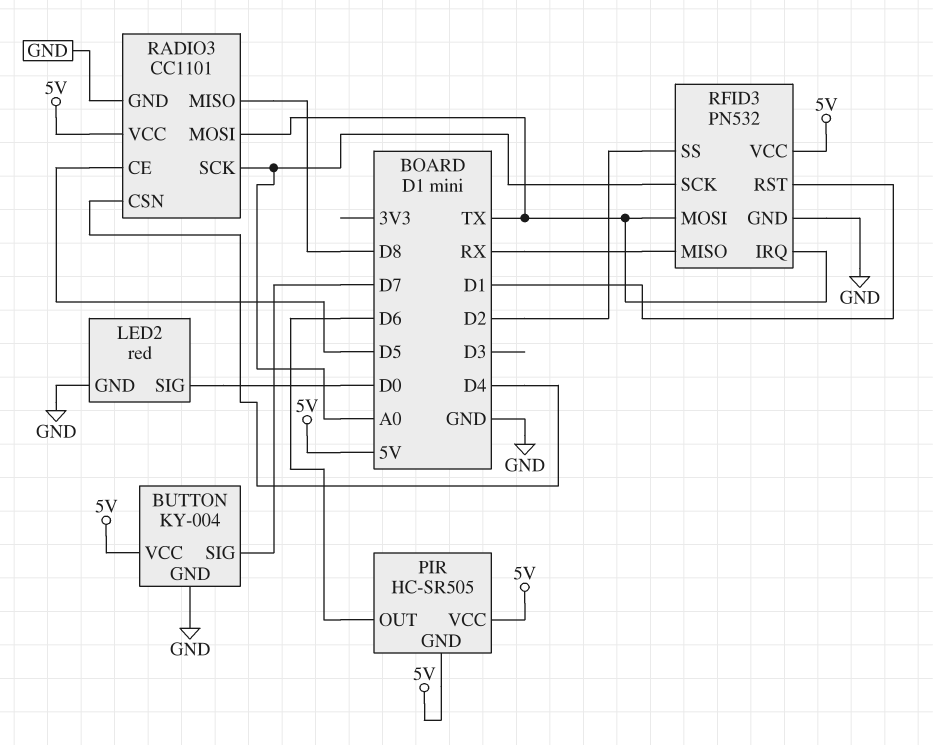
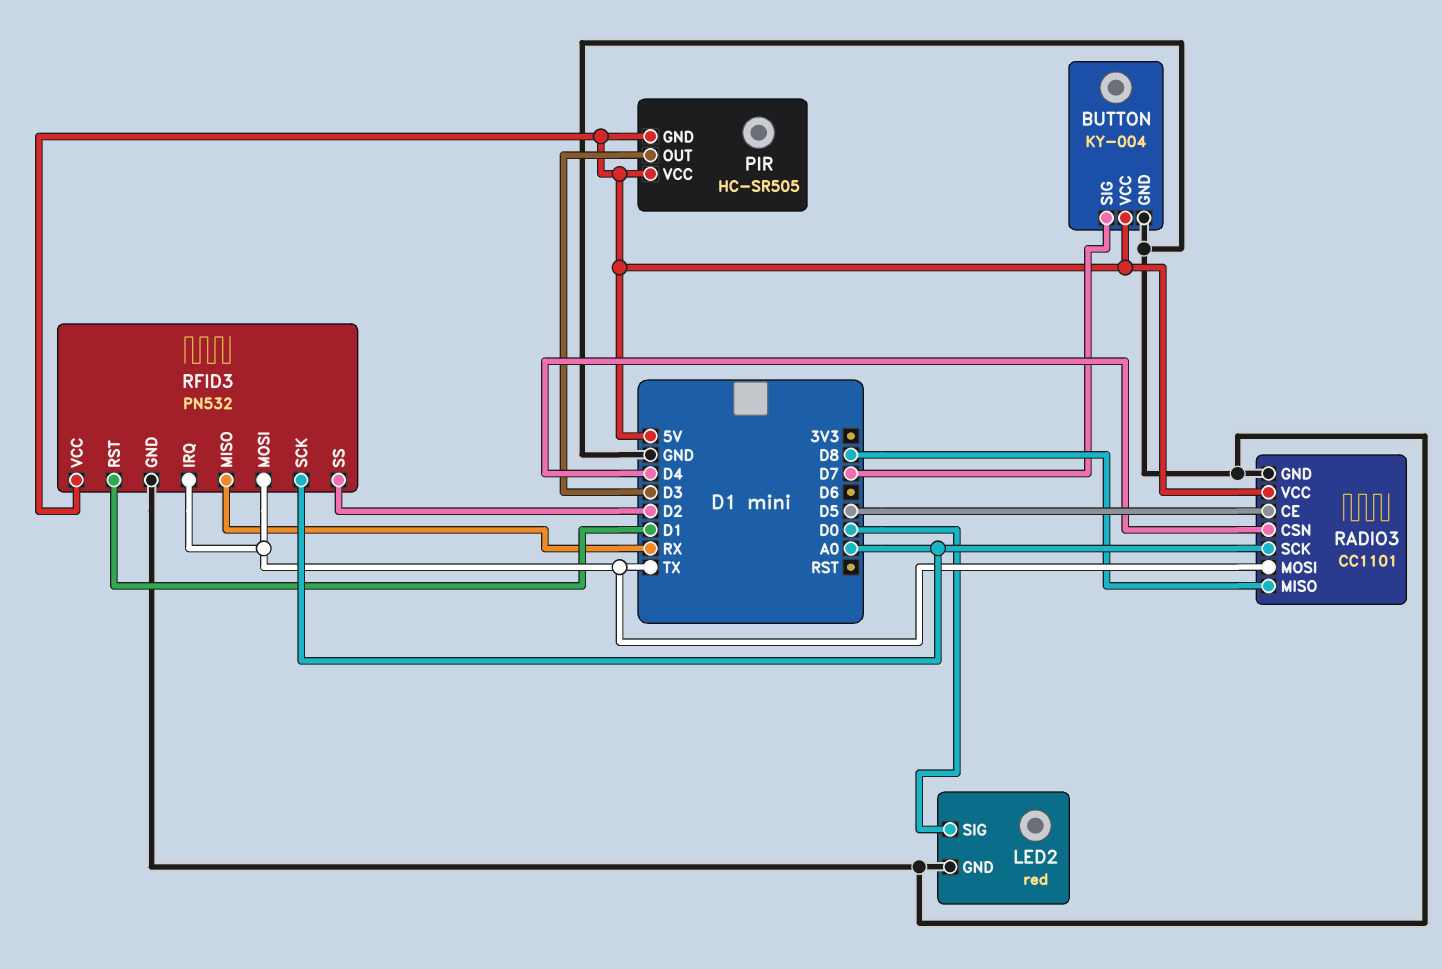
PIR pin OUT: D6 -> D3

